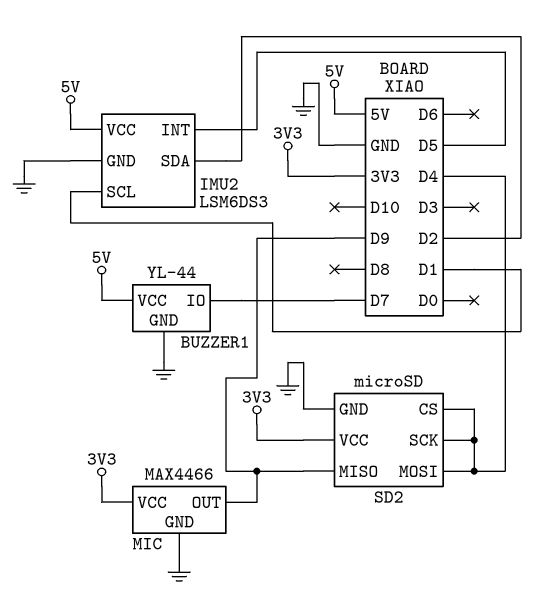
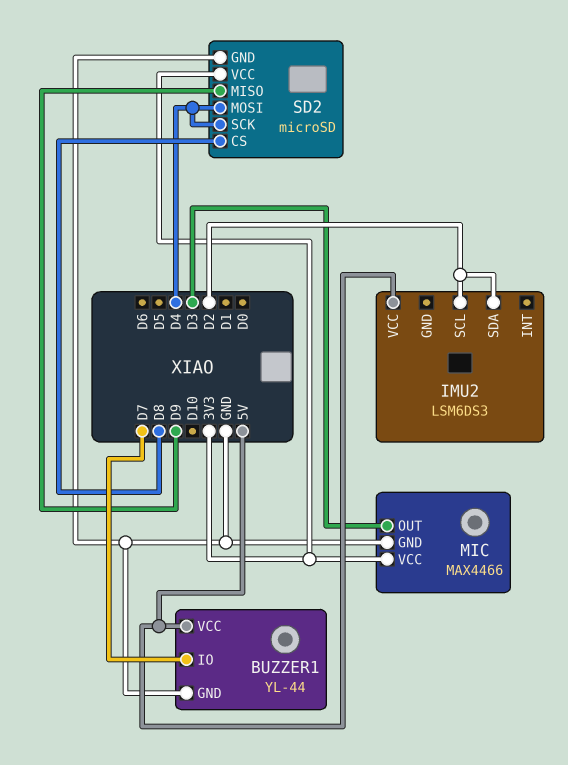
IMU2 pin GND: GND -> none
IMU2 pin INT: D5 -> none
IMU2 pin SCL: D1 -> D2
MIC pin OUT: D9 -> D3
SD2 pin CS: D4 -> D8

